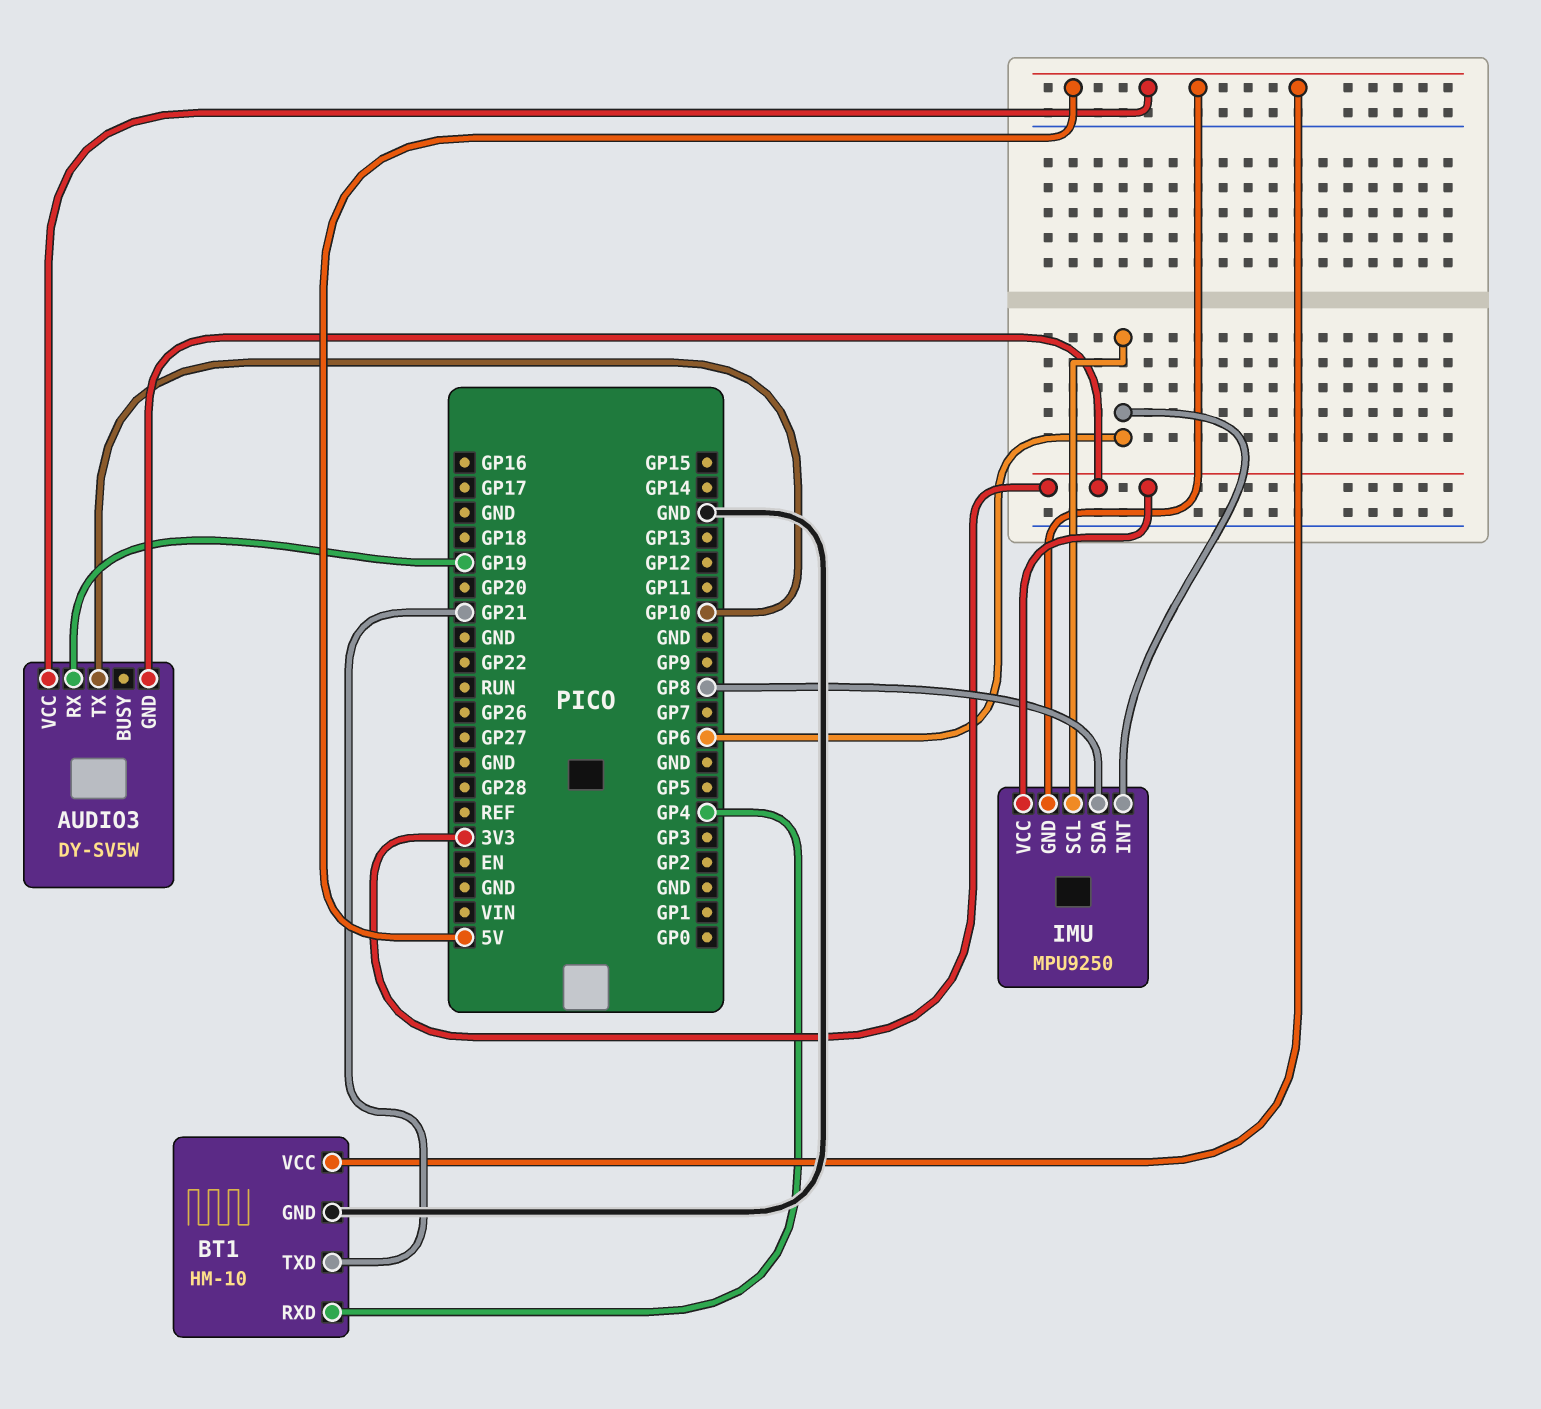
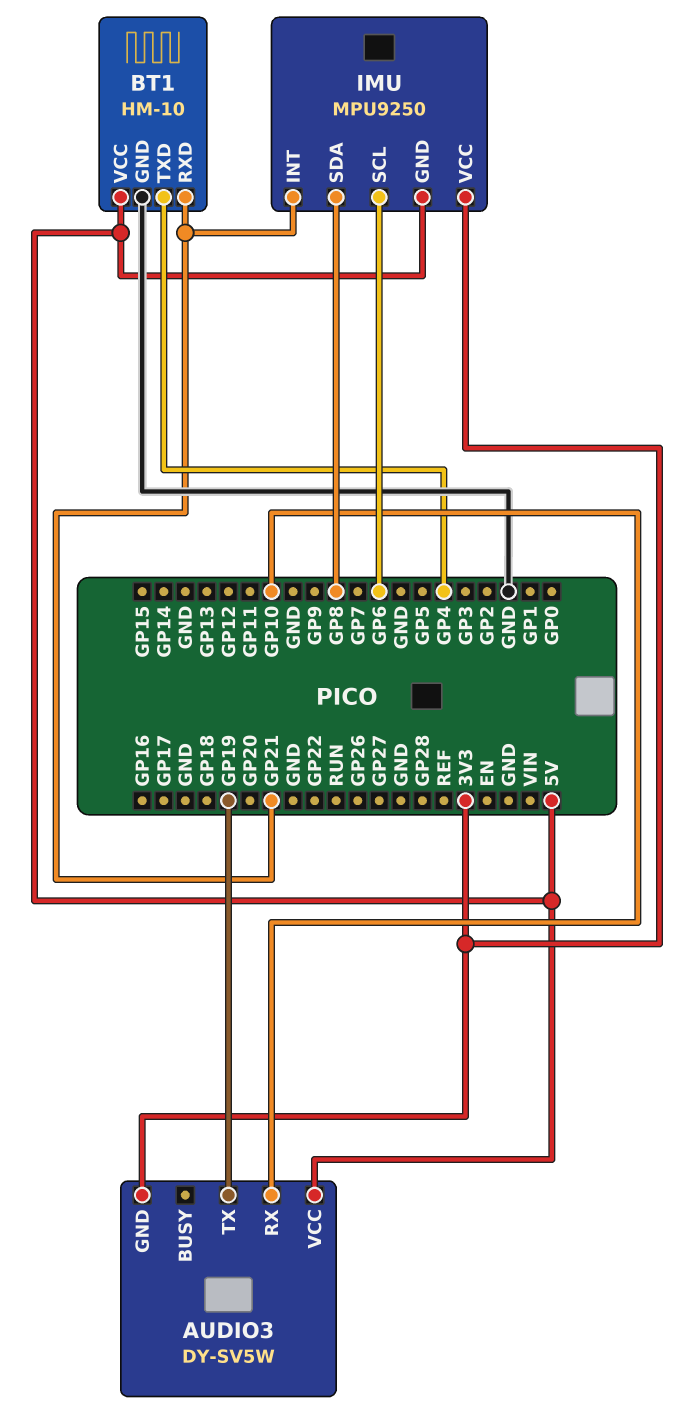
AUDIO3 pin RX: GP19 -> GP10
AUDIO3 pin TX: GP10 -> GP19
BT1 pin RXD: GP4 -> GP21
BT1 pin TXD: GP21 -> GP4
IMU pin INT: GP6 -> GP21

